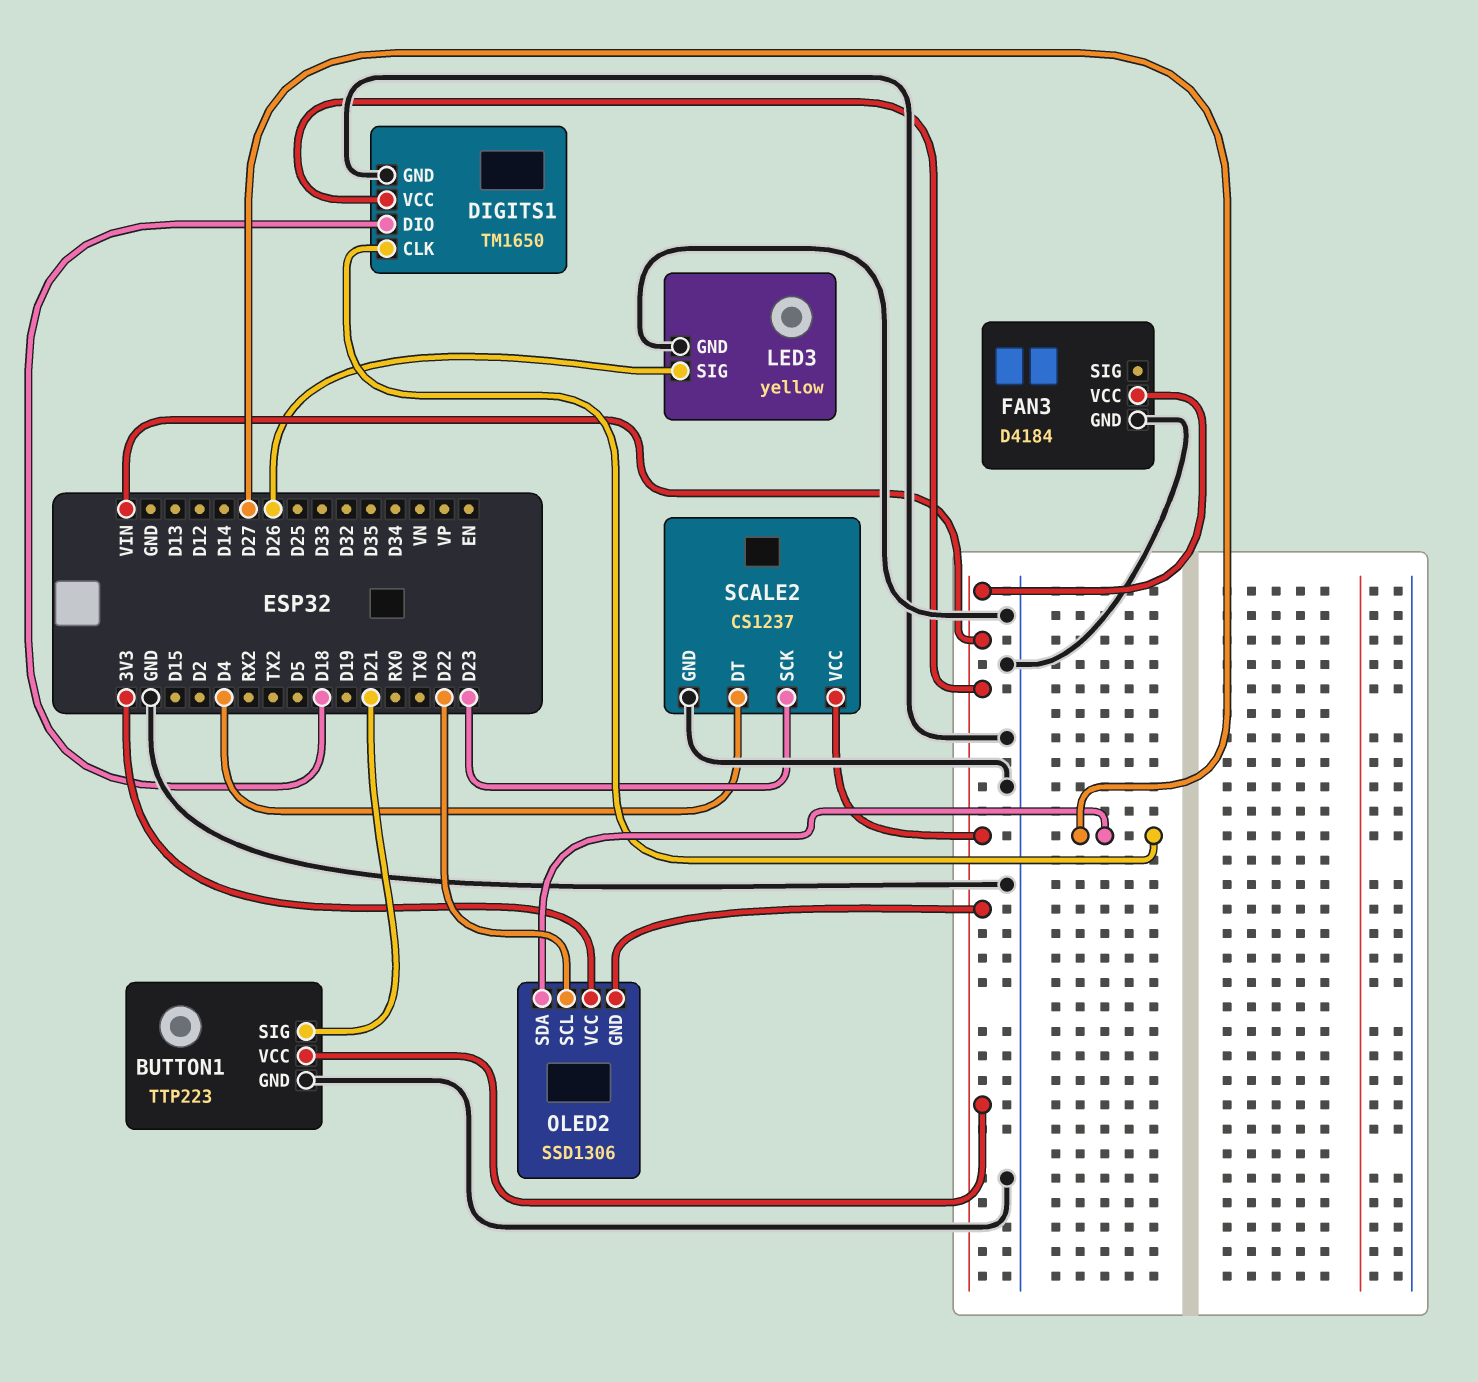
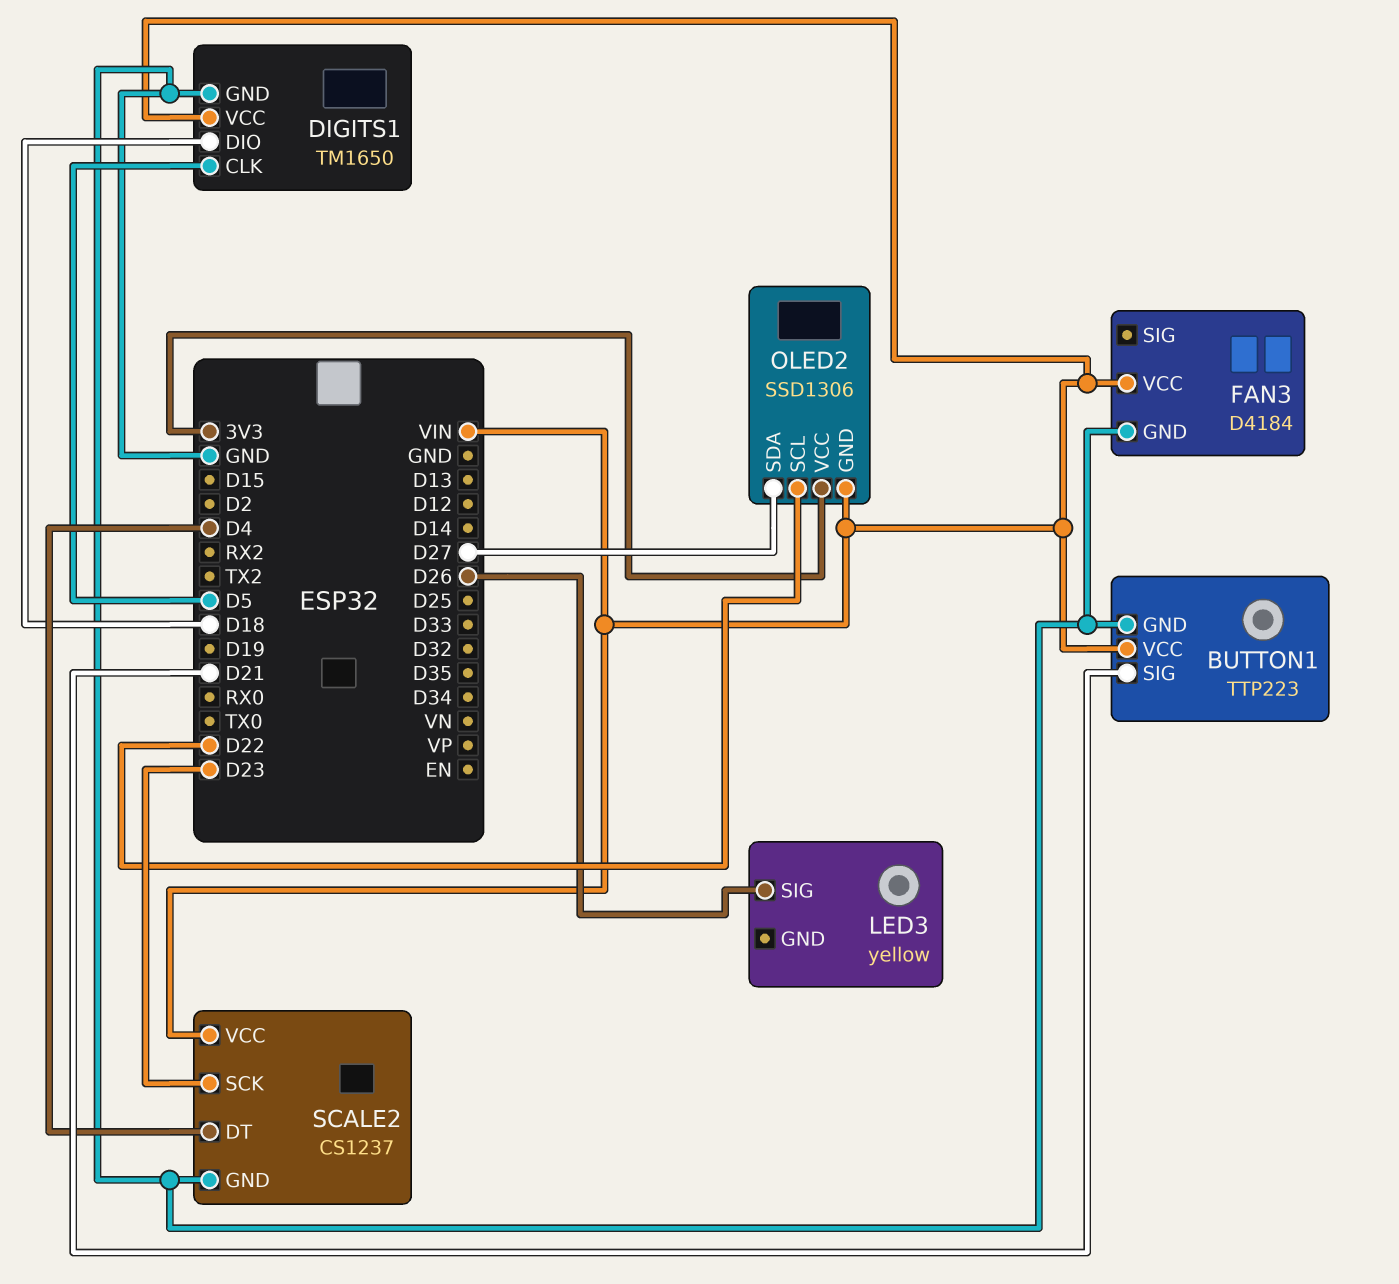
DIGITS1 pin CLK: D27 -> D5
LED3 pin GND: GND -> none

